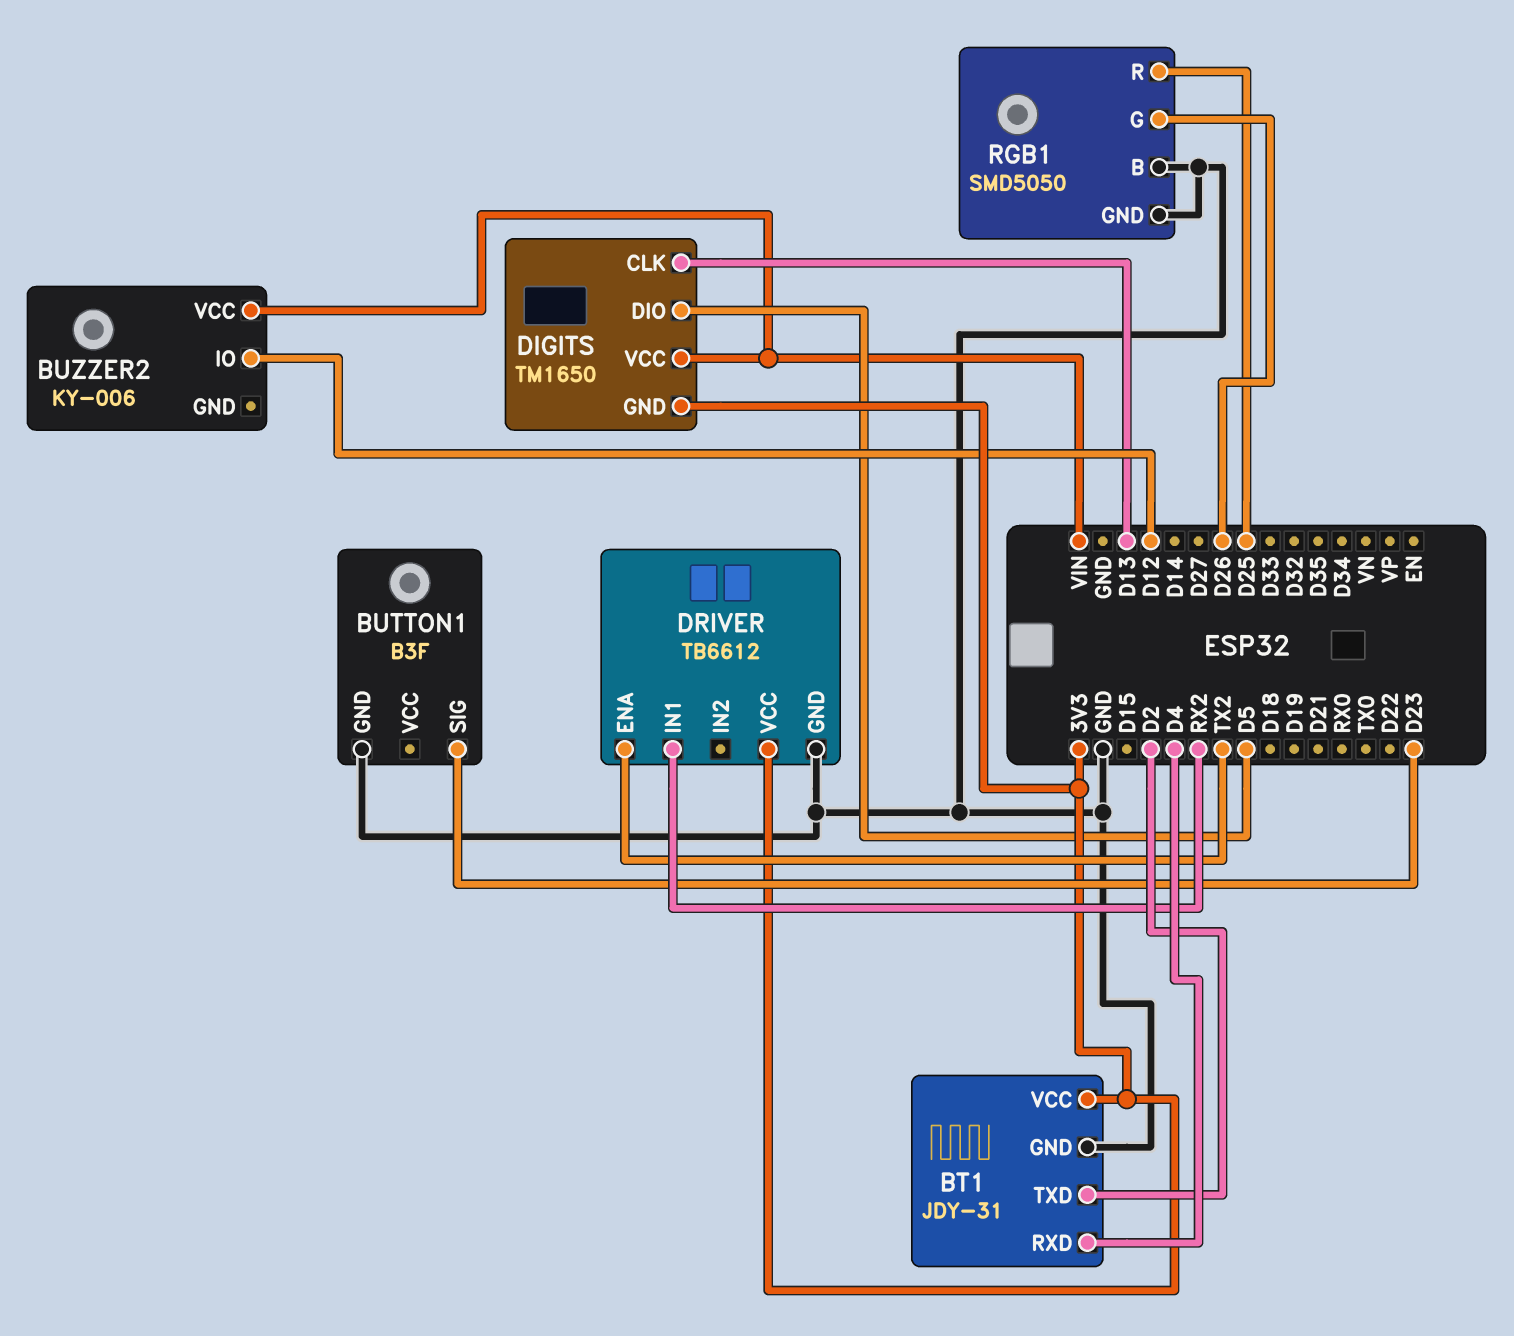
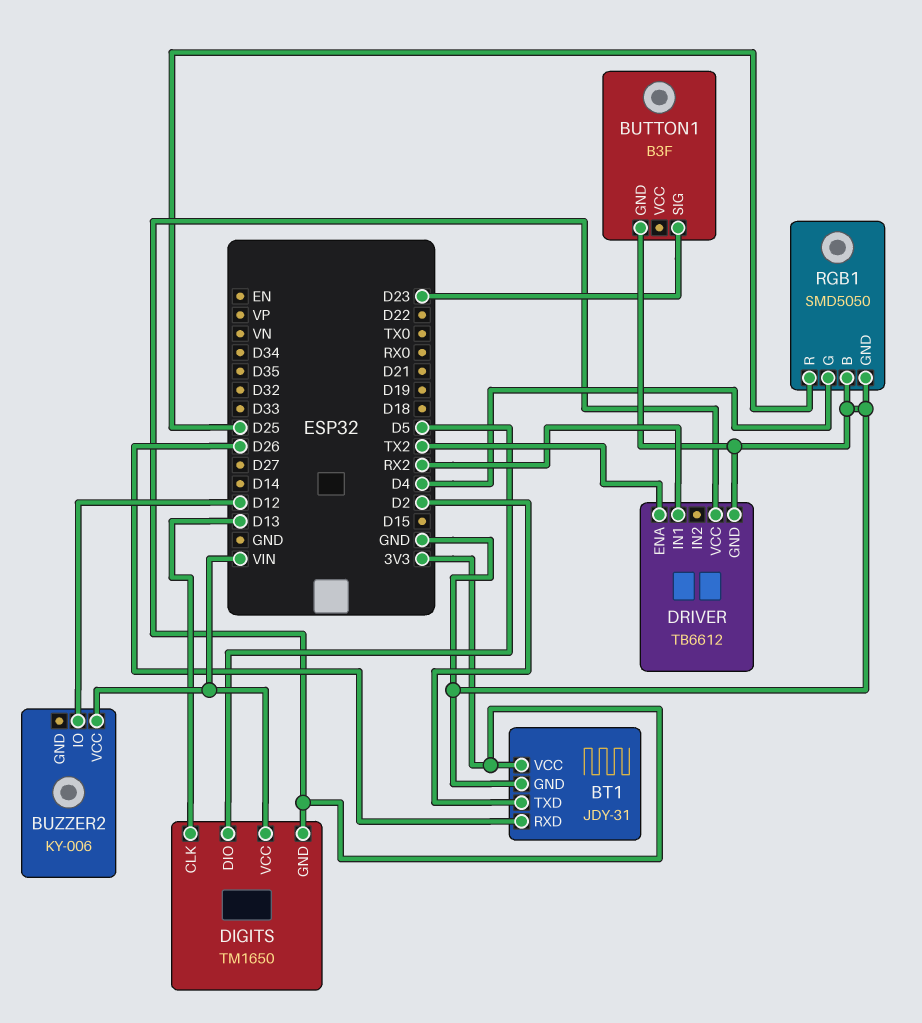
BT1 pin RXD: D4 -> D26
RGB1 pin G: D26 -> D4

